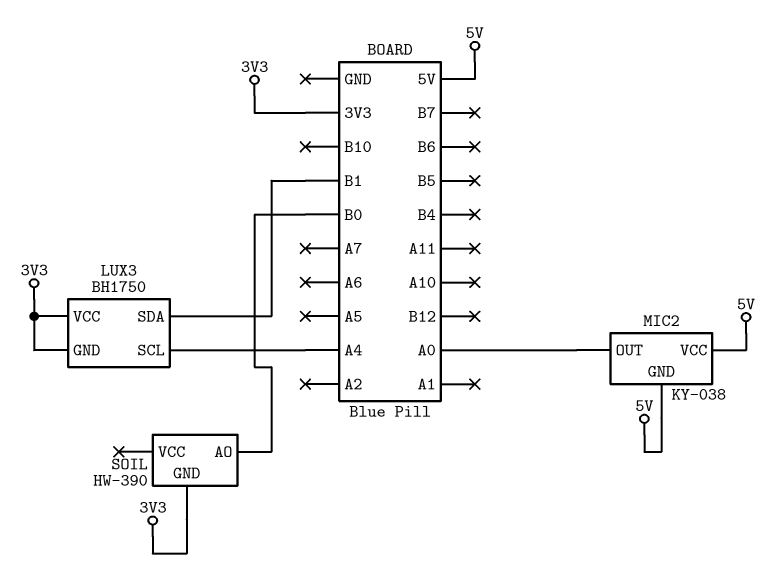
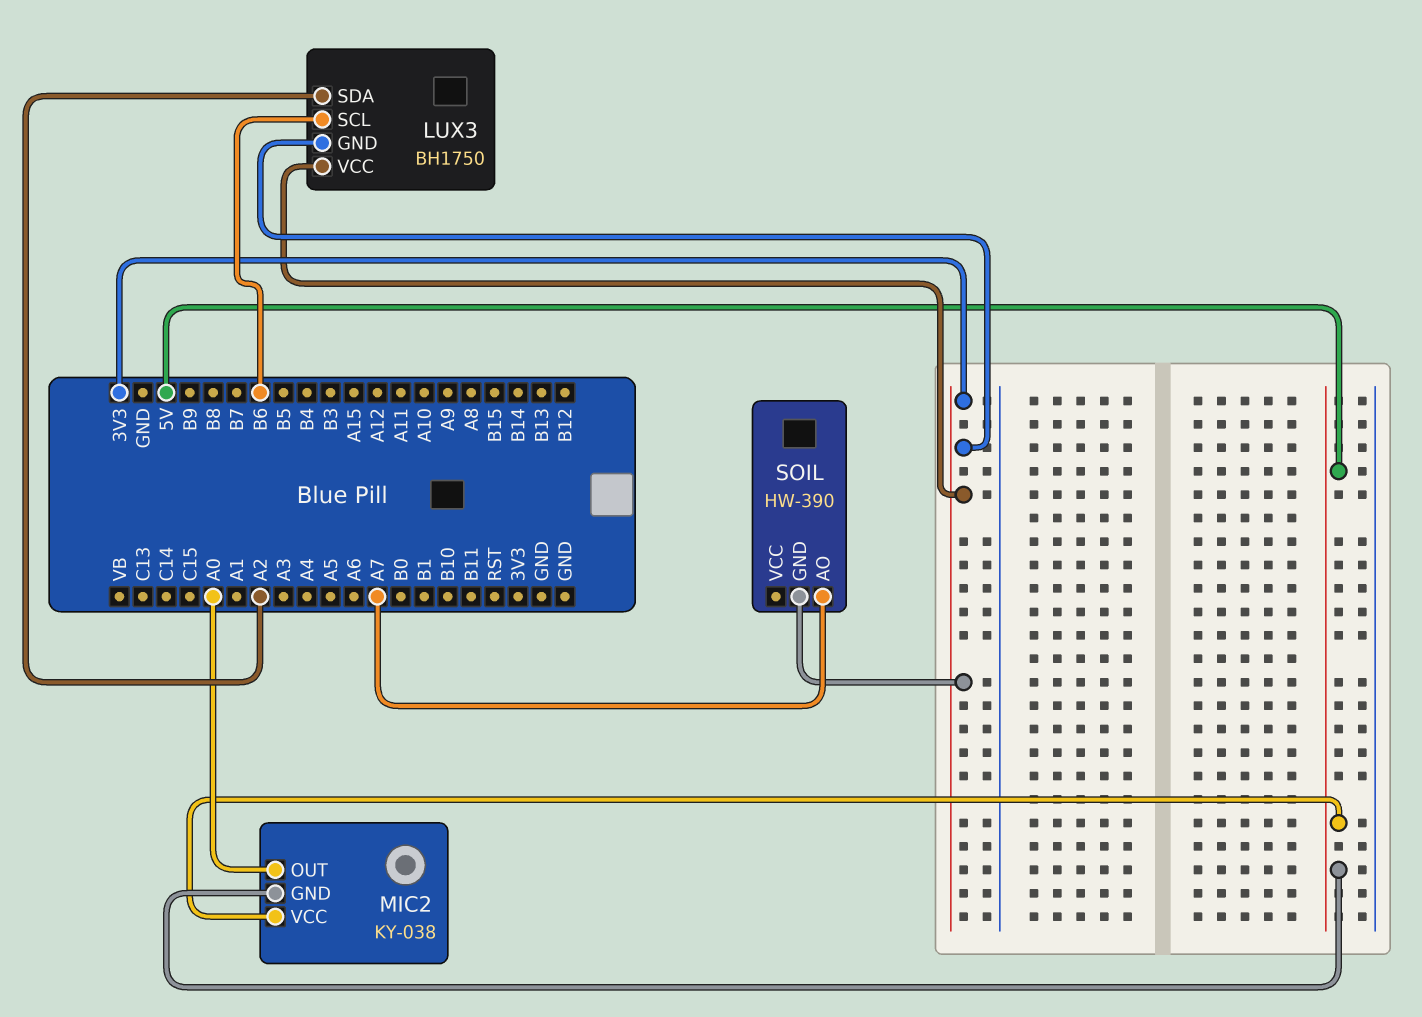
LUX3 pin SCL: A4 -> B6
LUX3 pin SDA: B1 -> A2
SOIL pin AO: B0 -> A7

